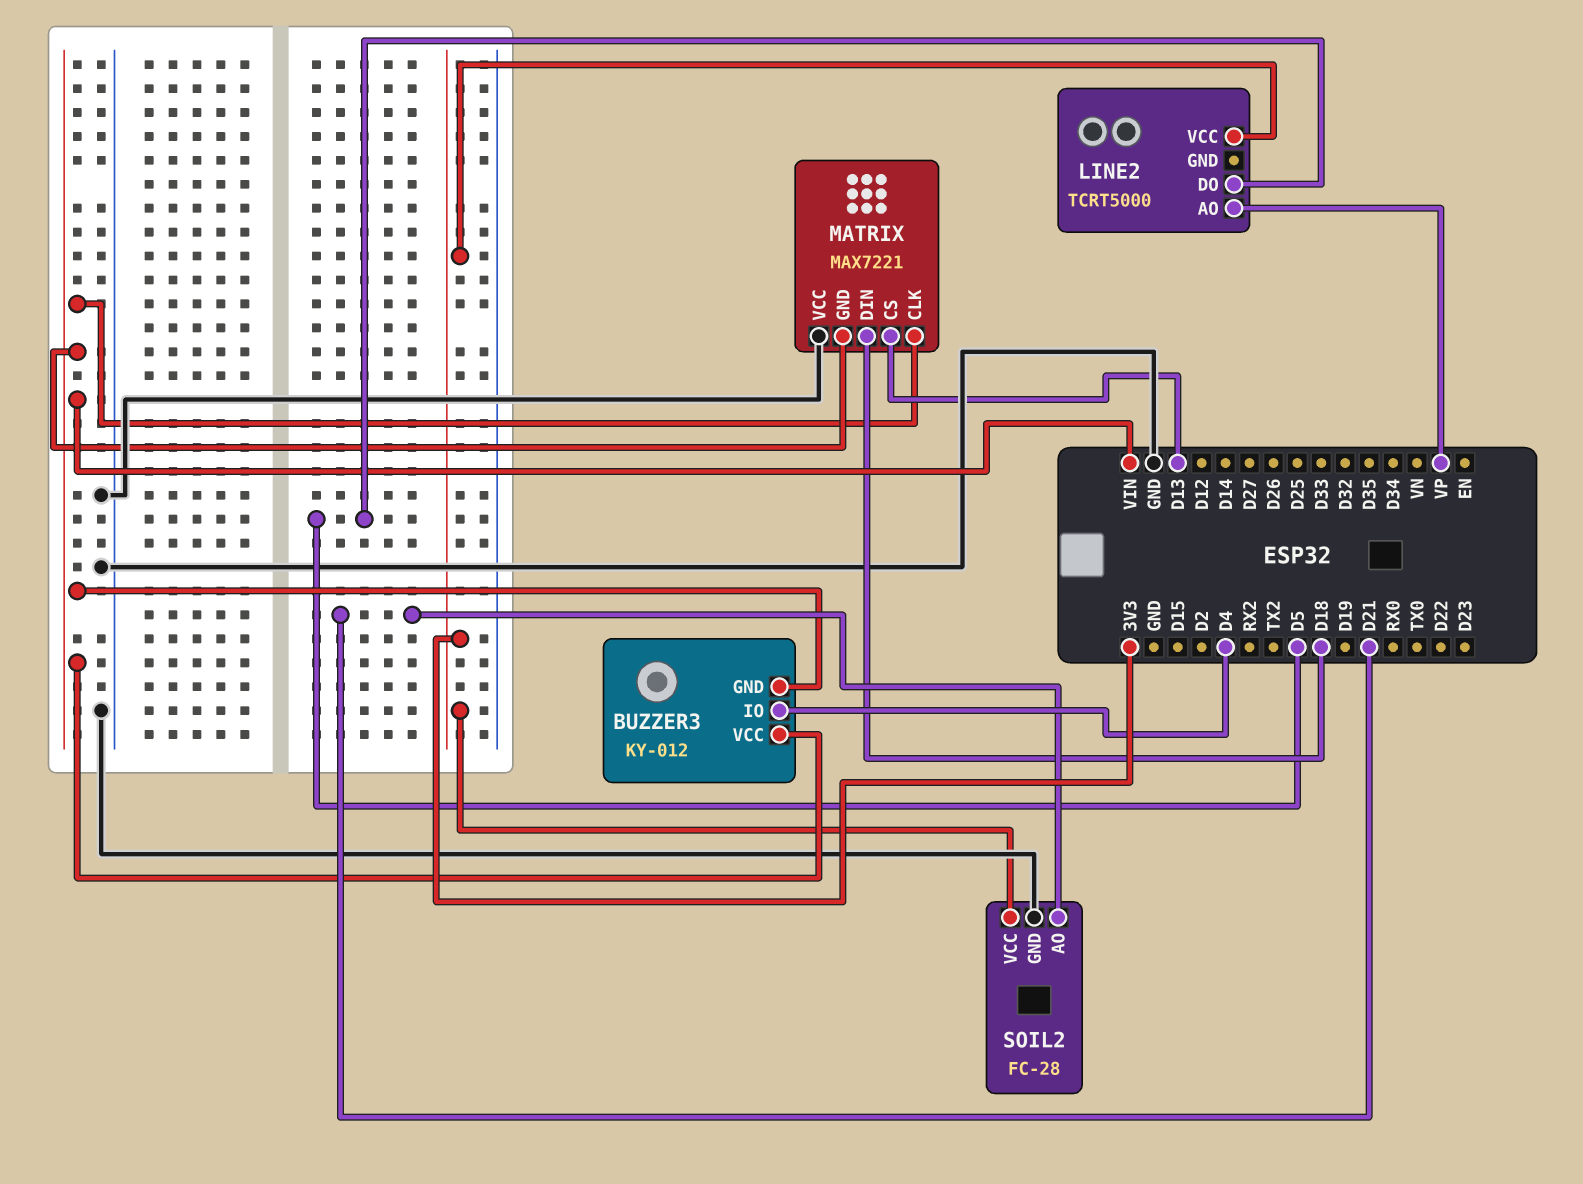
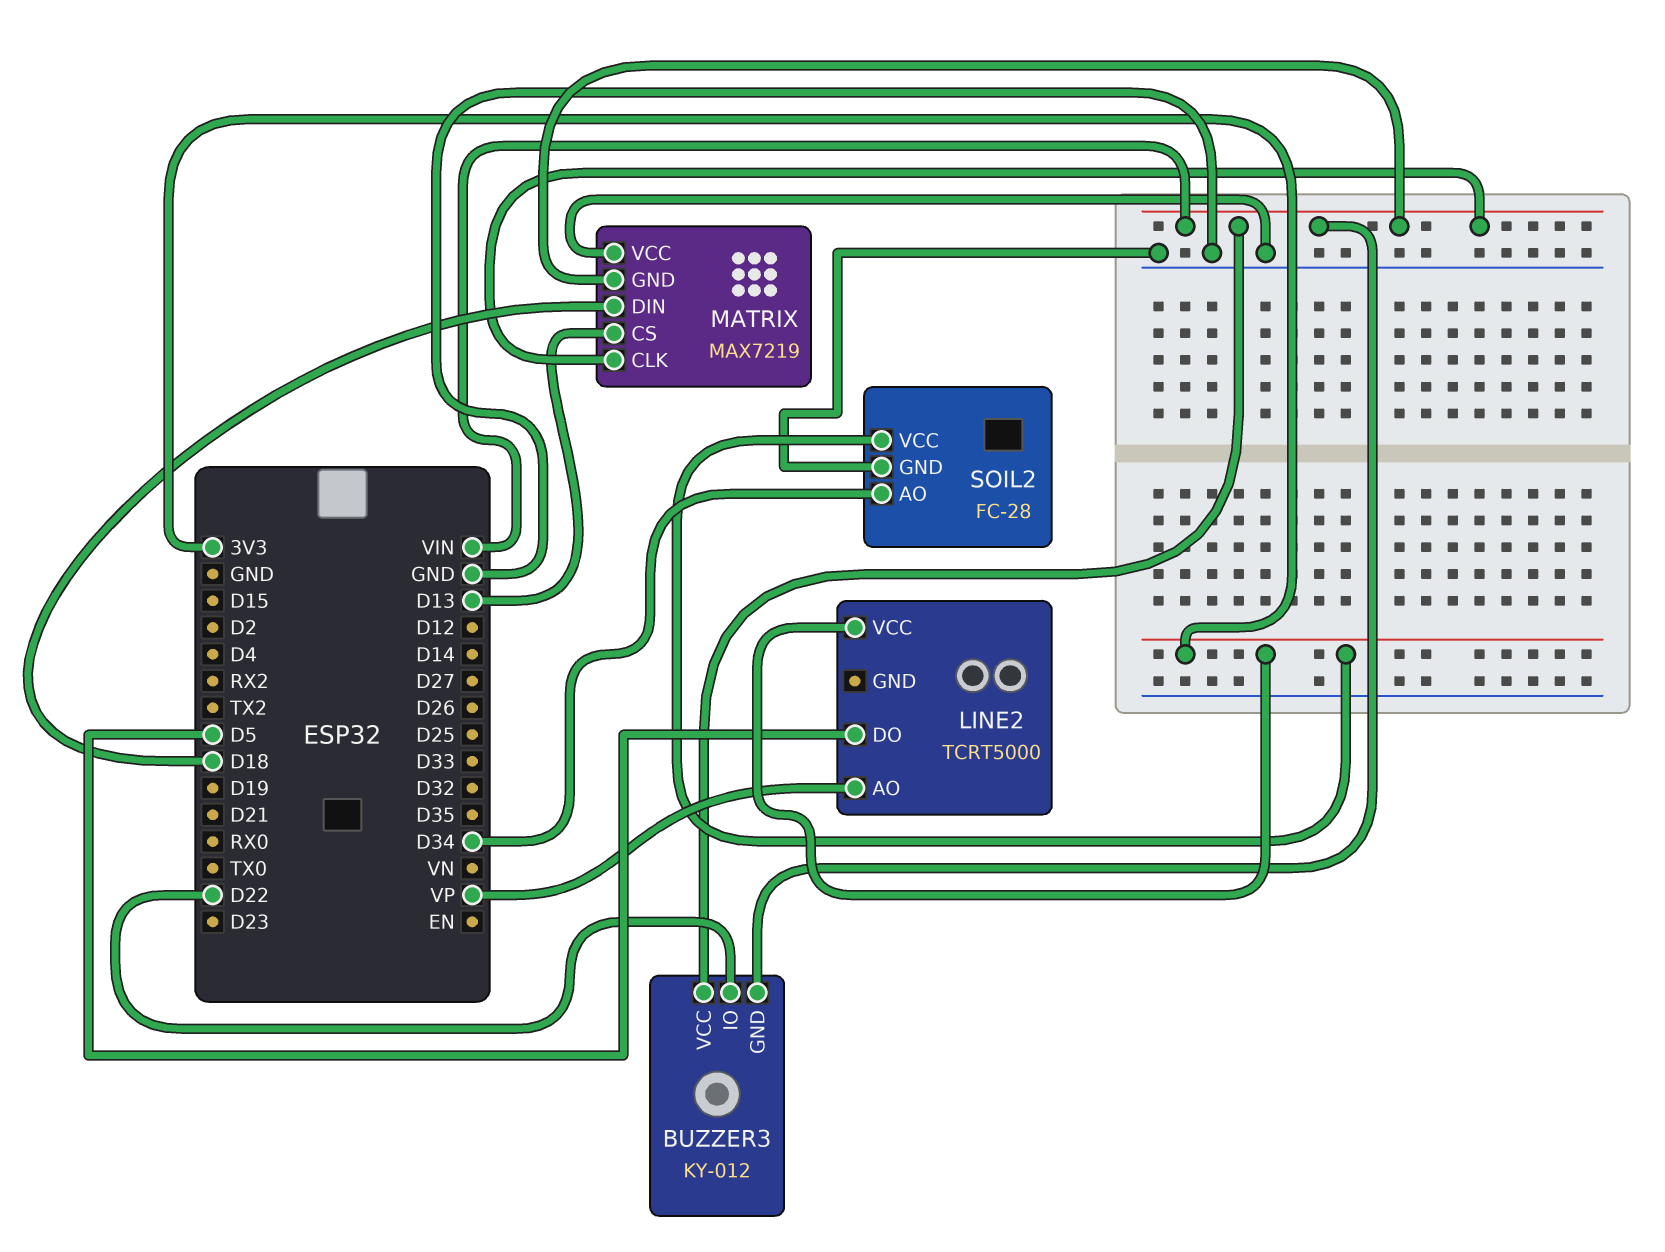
BUZZER3 pin IO: D4 -> D22
MATRIX: MAX7221 -> MAX7219
SOIL2 pin AO: D21 -> D34

